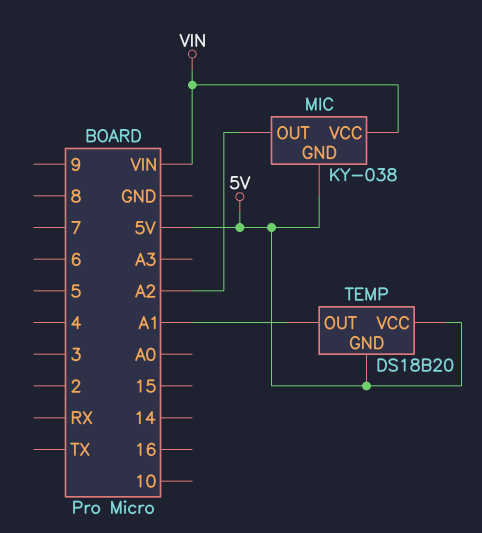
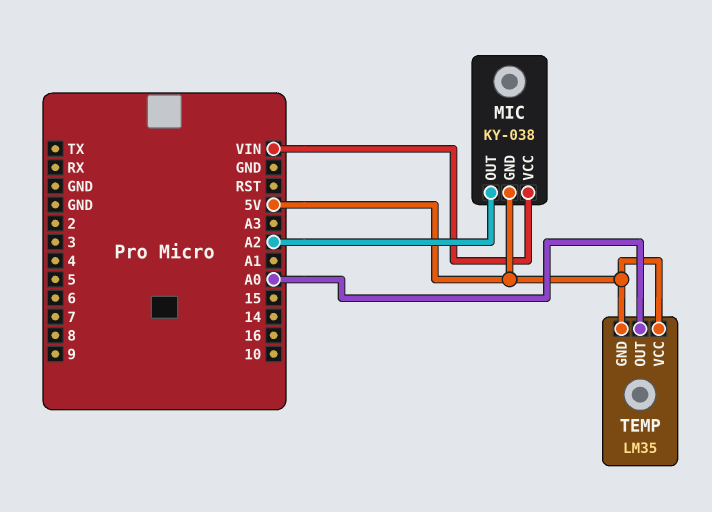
TEMP: DS18B20 -> LM35
TEMP pin OUT: A1 -> A0

